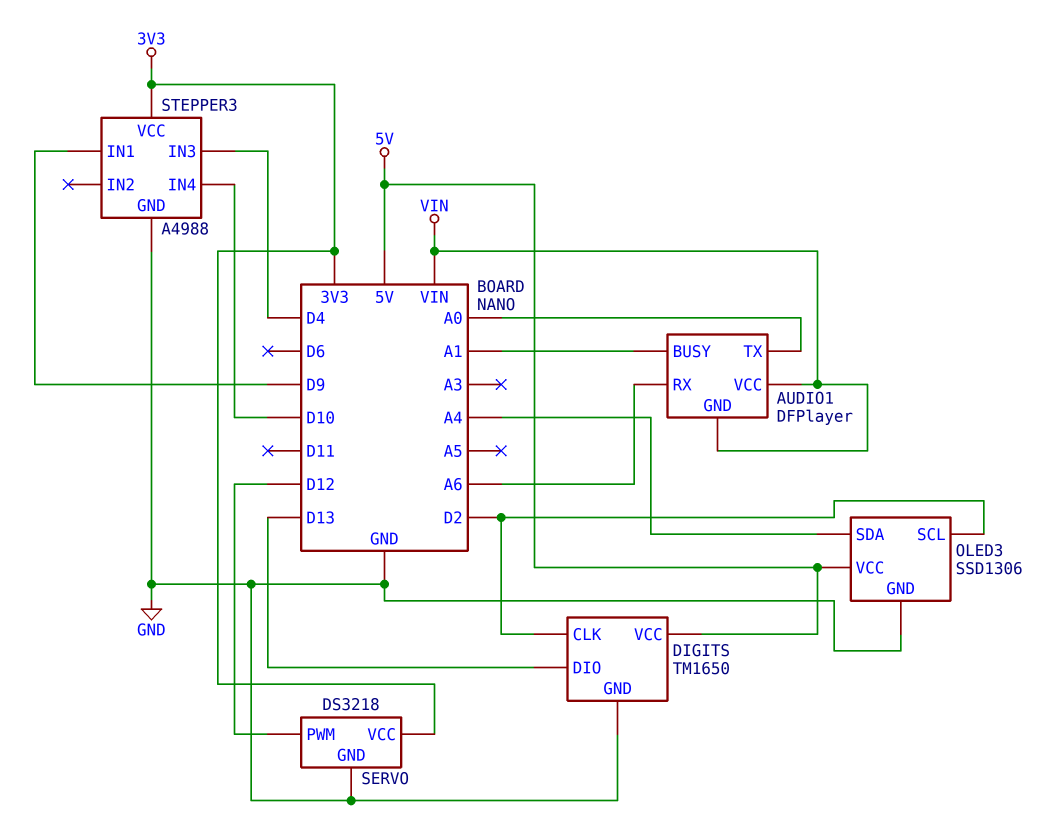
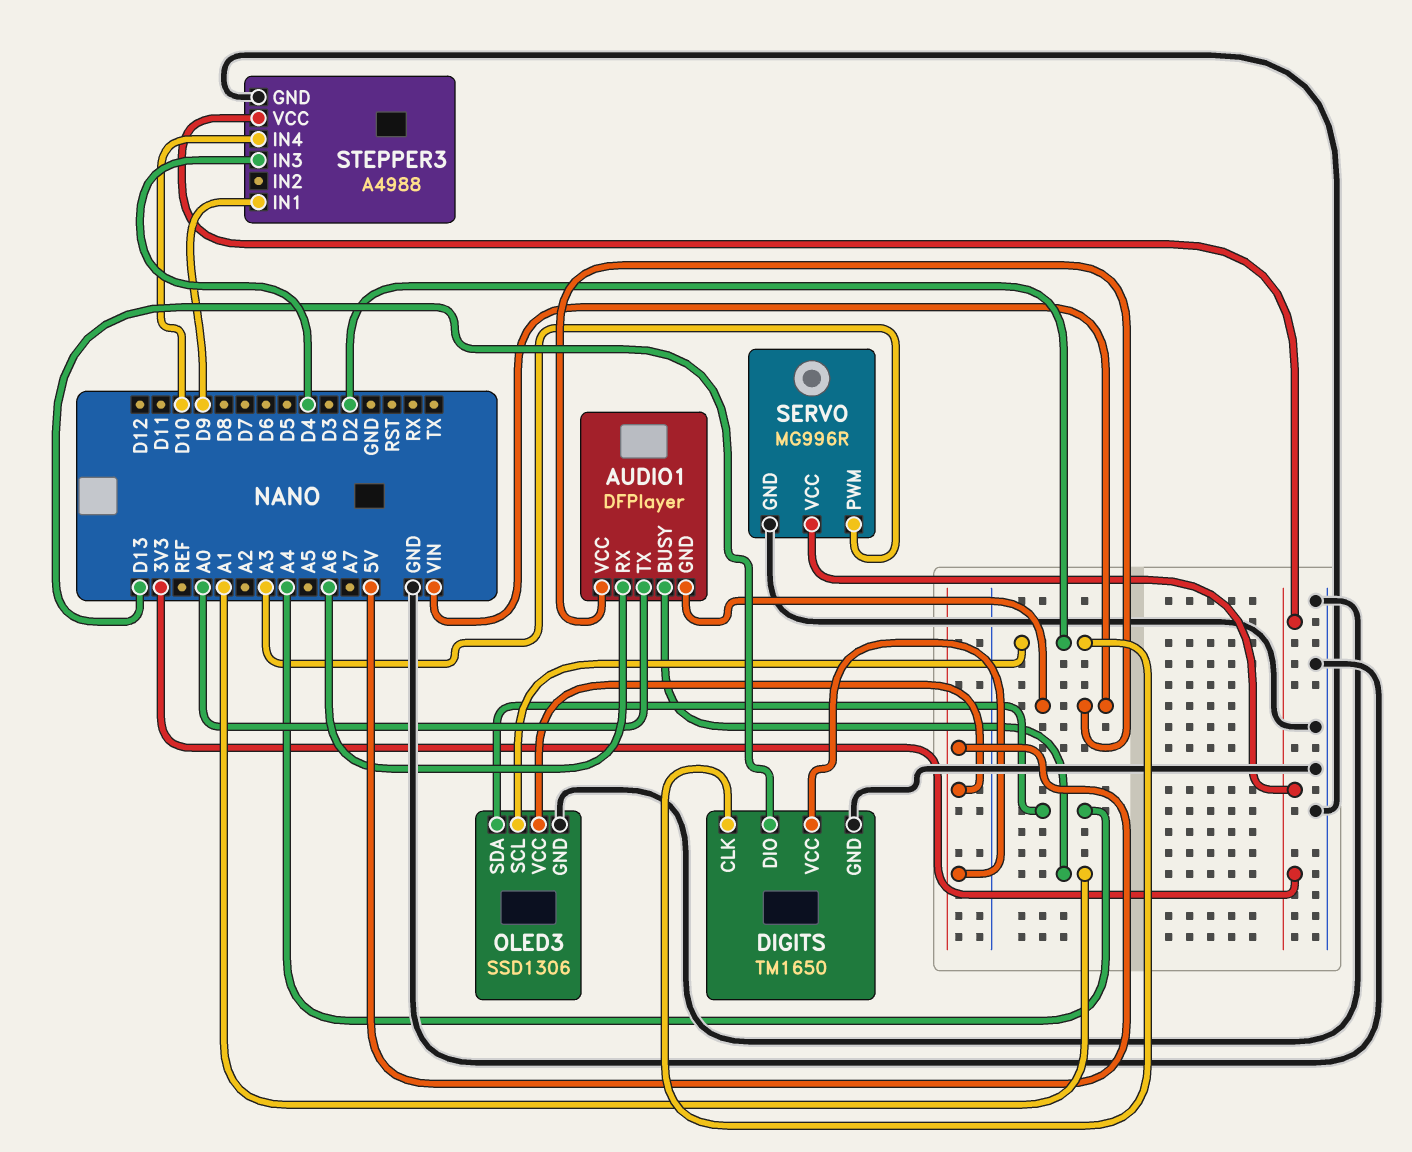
SERVO: DS3218 -> MG996R
SERVO pin PWM: D12 -> A3

